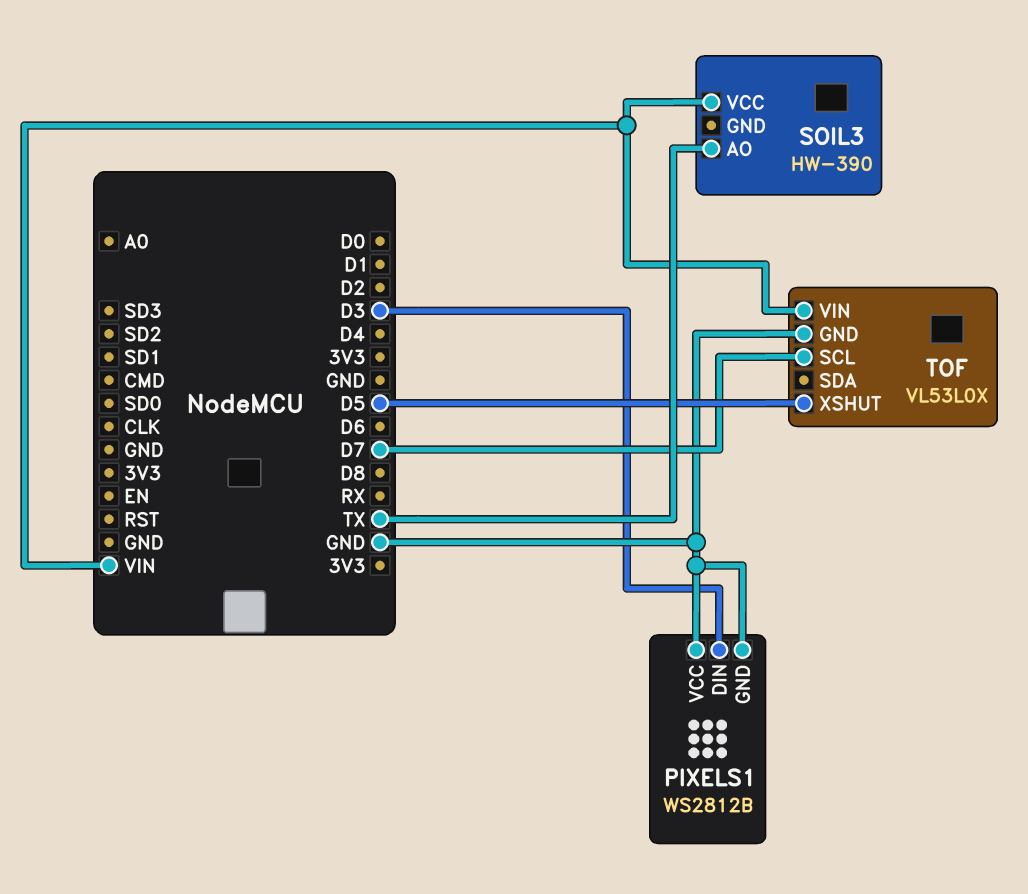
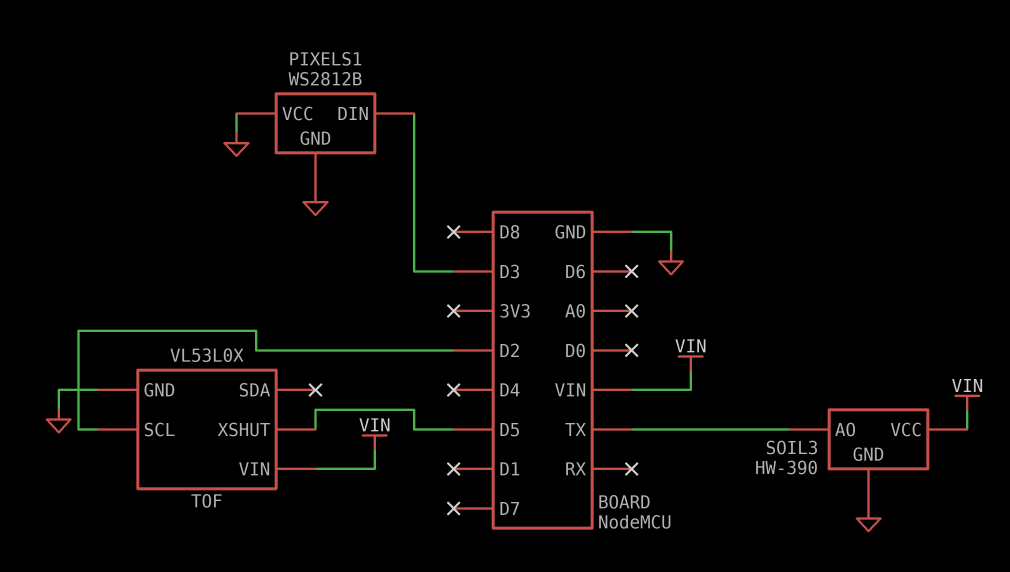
SOIL3 pin GND: none -> GND
TOF pin SCL: D7 -> D2

